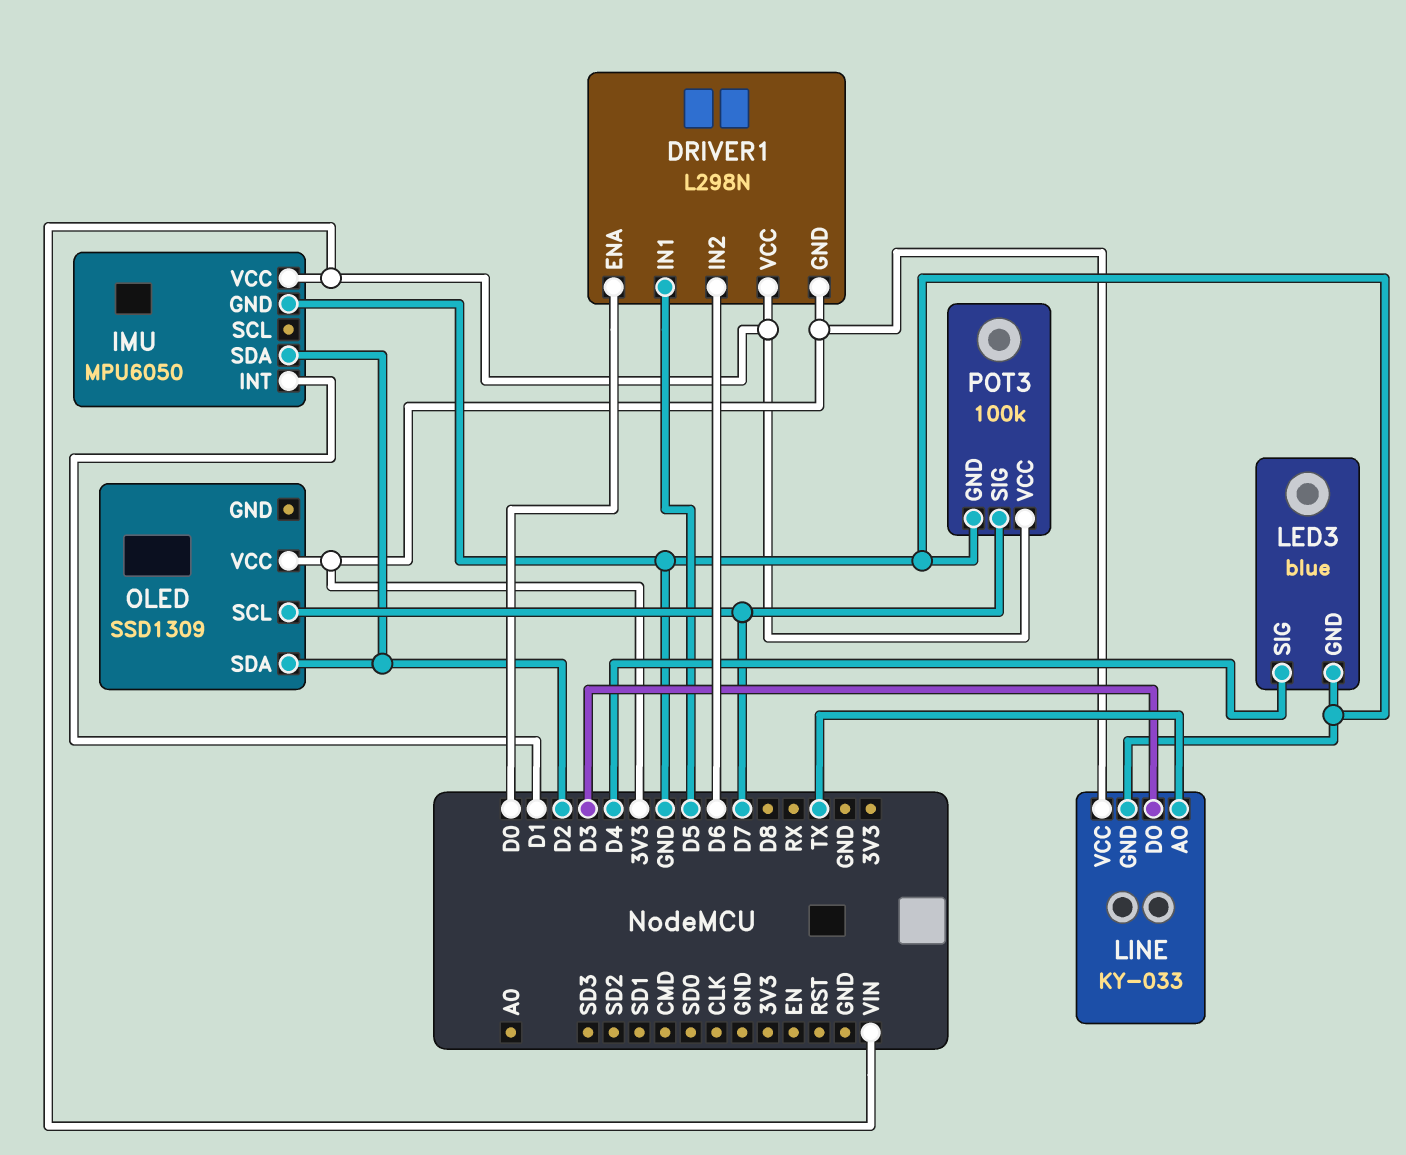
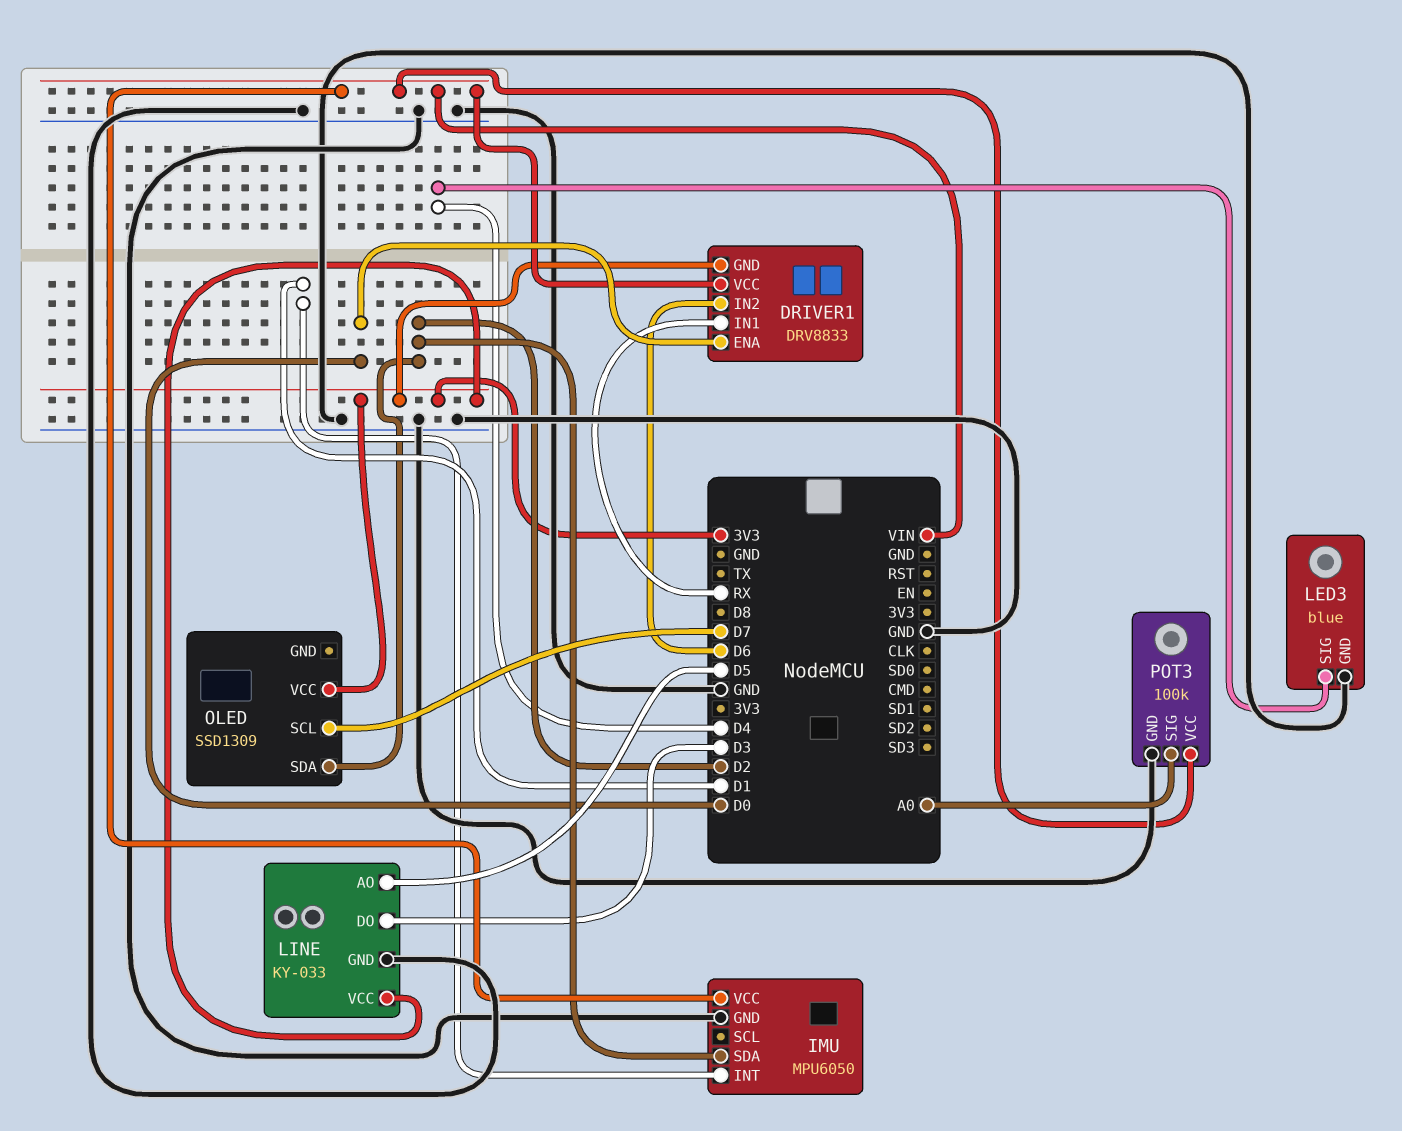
DRIVER1: L298N -> DRV8833
DRIVER1 pin IN1: D5 -> RX
LINE pin AO: TX -> D5
POT3 pin SIG: D7 -> A0

